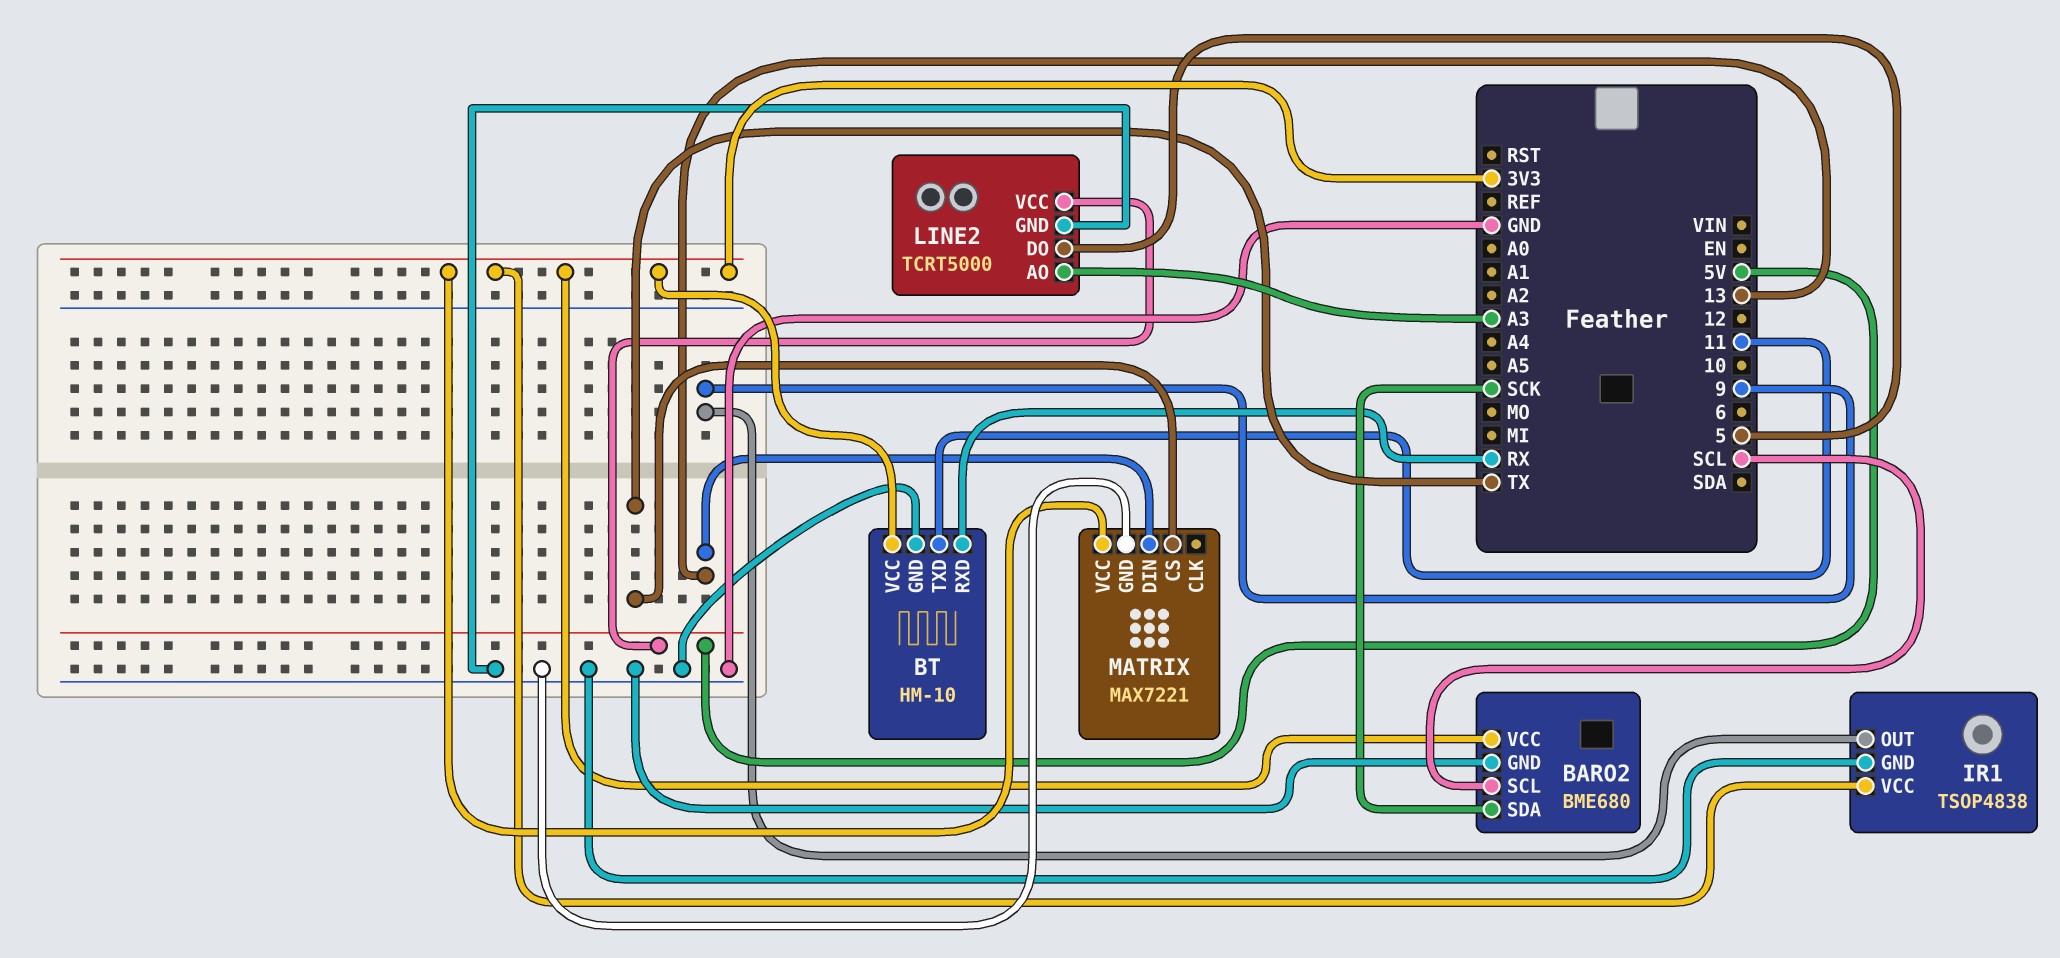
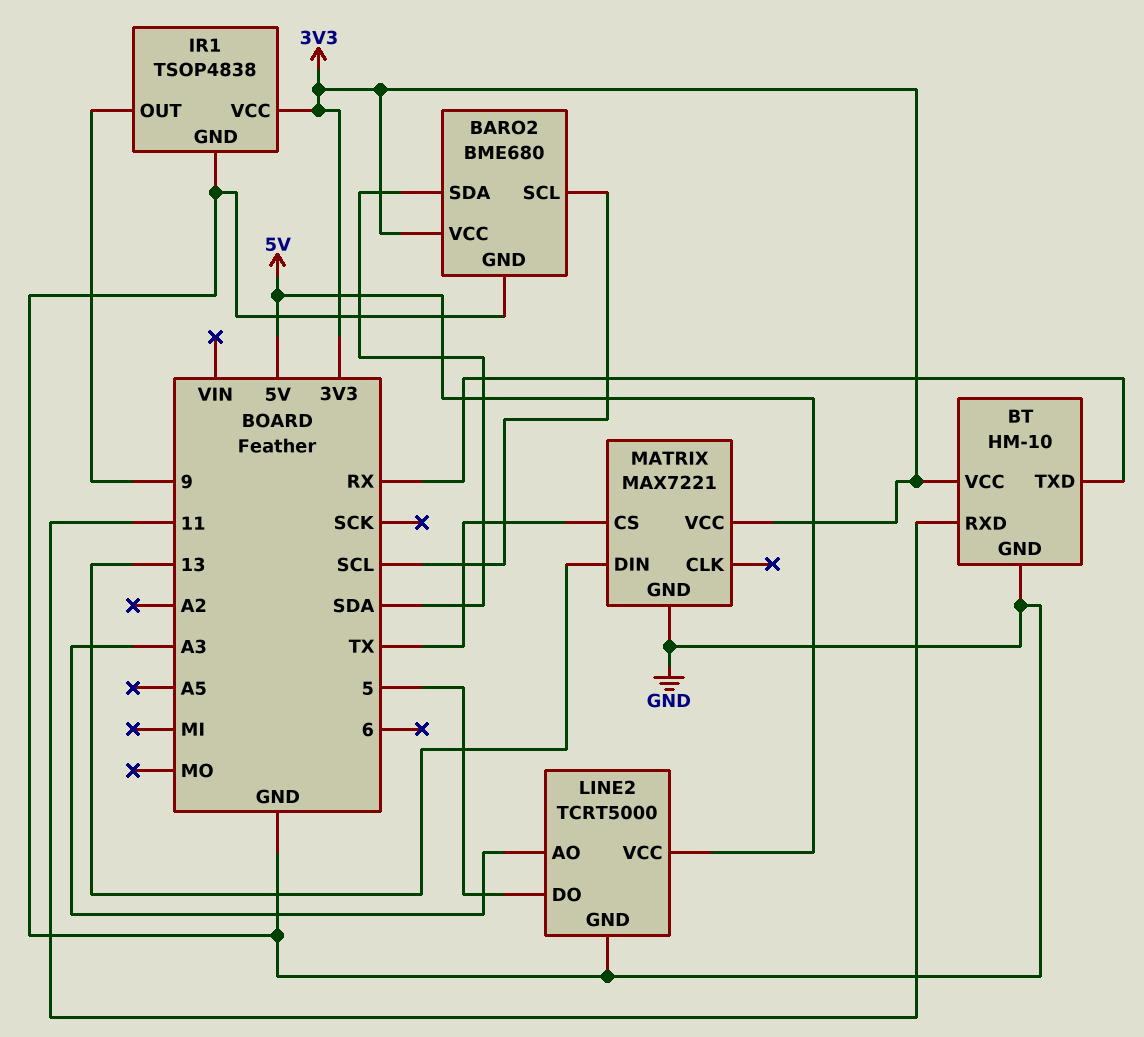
BARO2 pin SDA: SCK -> SDA
BT pin RXD: RX -> 11
BT pin TXD: 11 -> RX

